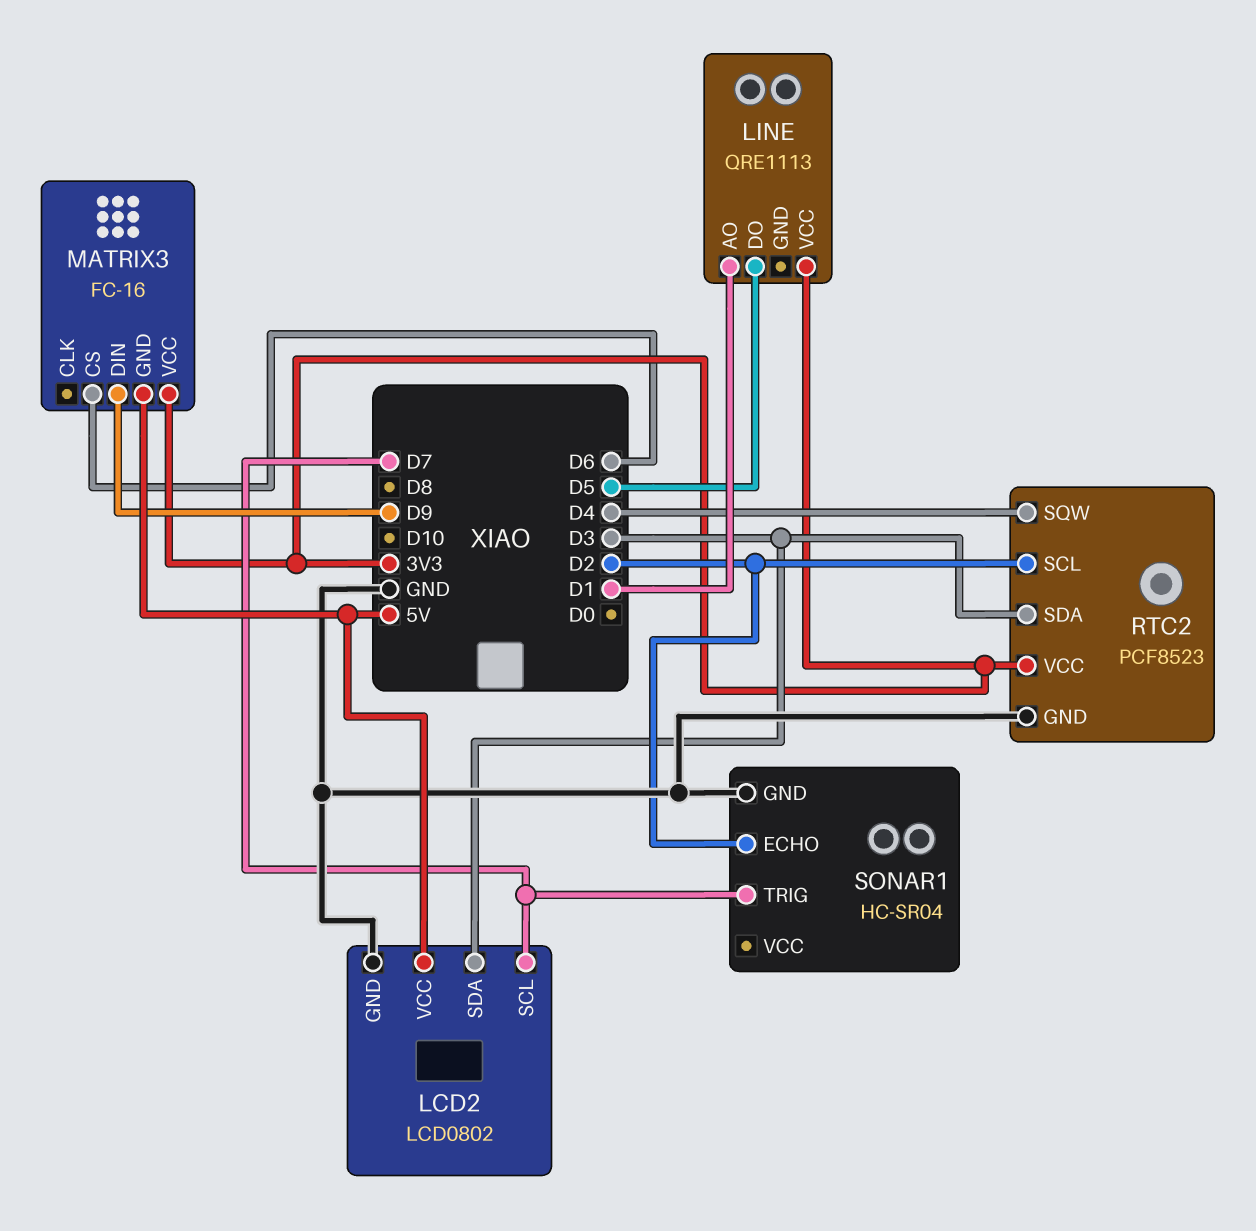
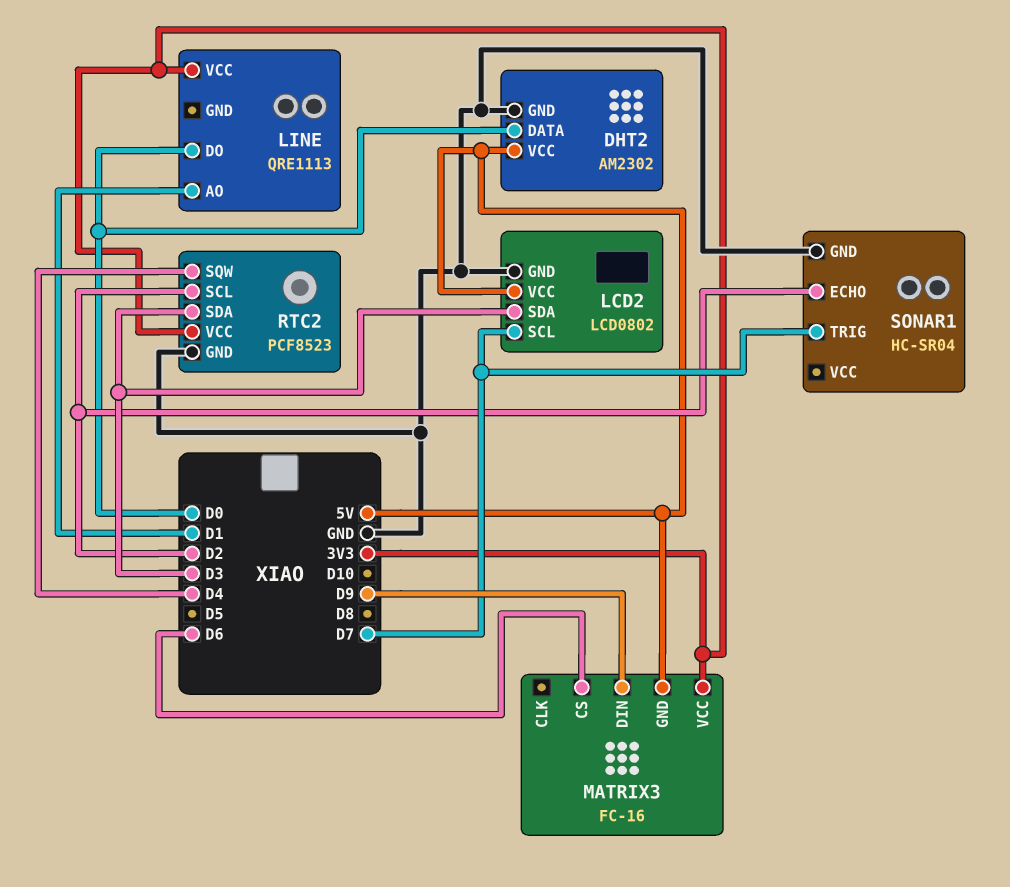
DHT2: none -> AM2302
DHT2 pin DATA: none -> D0
DHT2 pin GND: none -> GND
DHT2 pin VCC: none -> 5V
LINE pin DO: D5 -> D0

